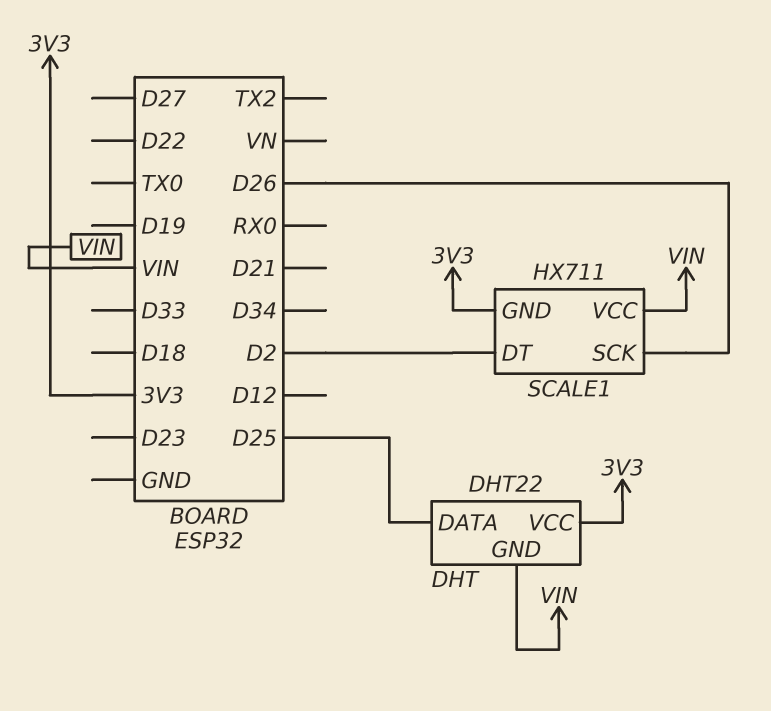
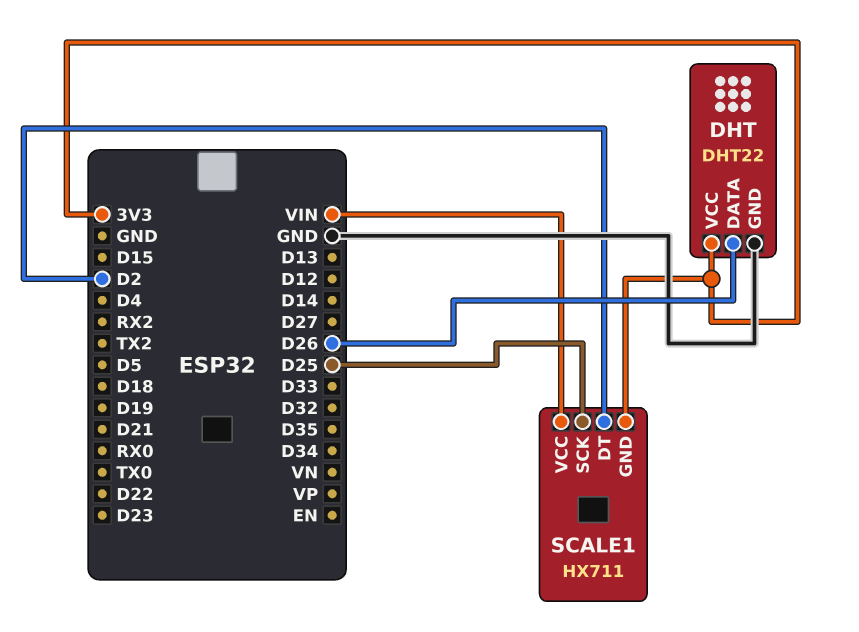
DHT pin DATA: D25 -> D26
DHT pin GND: VIN -> GND
SCALE1 pin SCK: D26 -> D25

